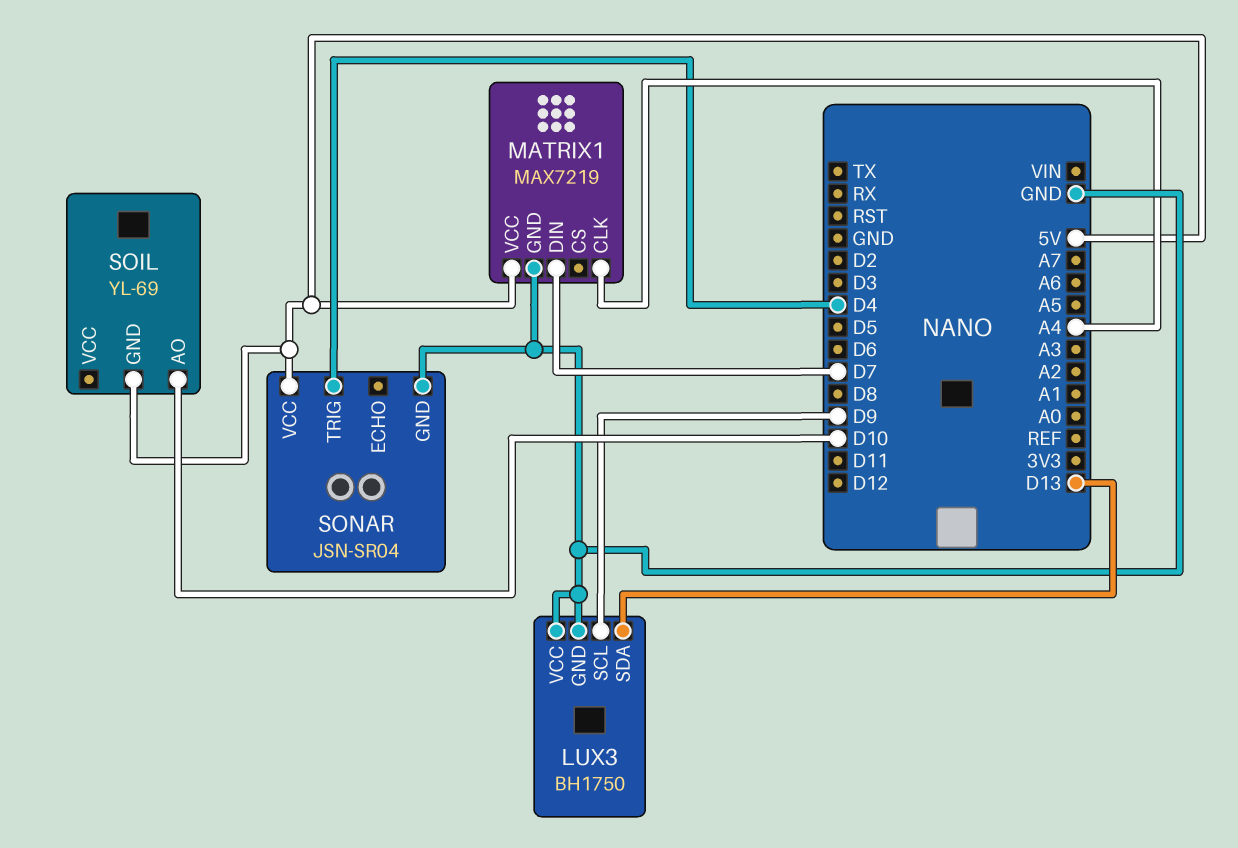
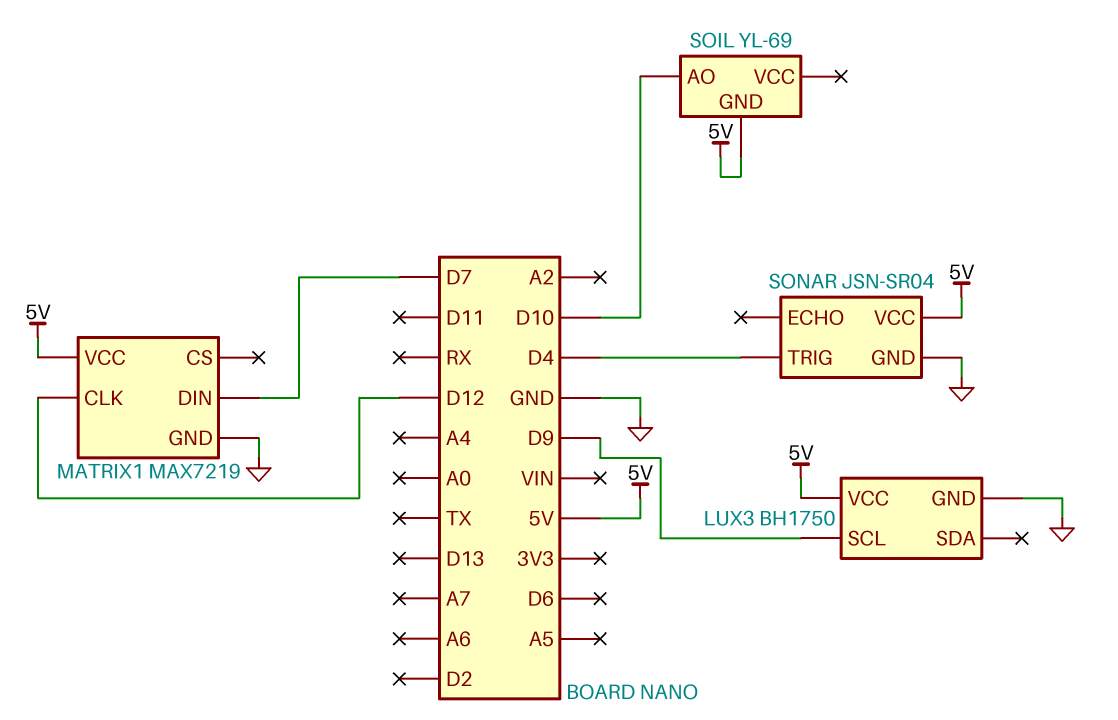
LUX3 pin SDA: D13 -> none
LUX3 pin VCC: GND -> 5V
MATRIX1 pin CLK: A4 -> D12

